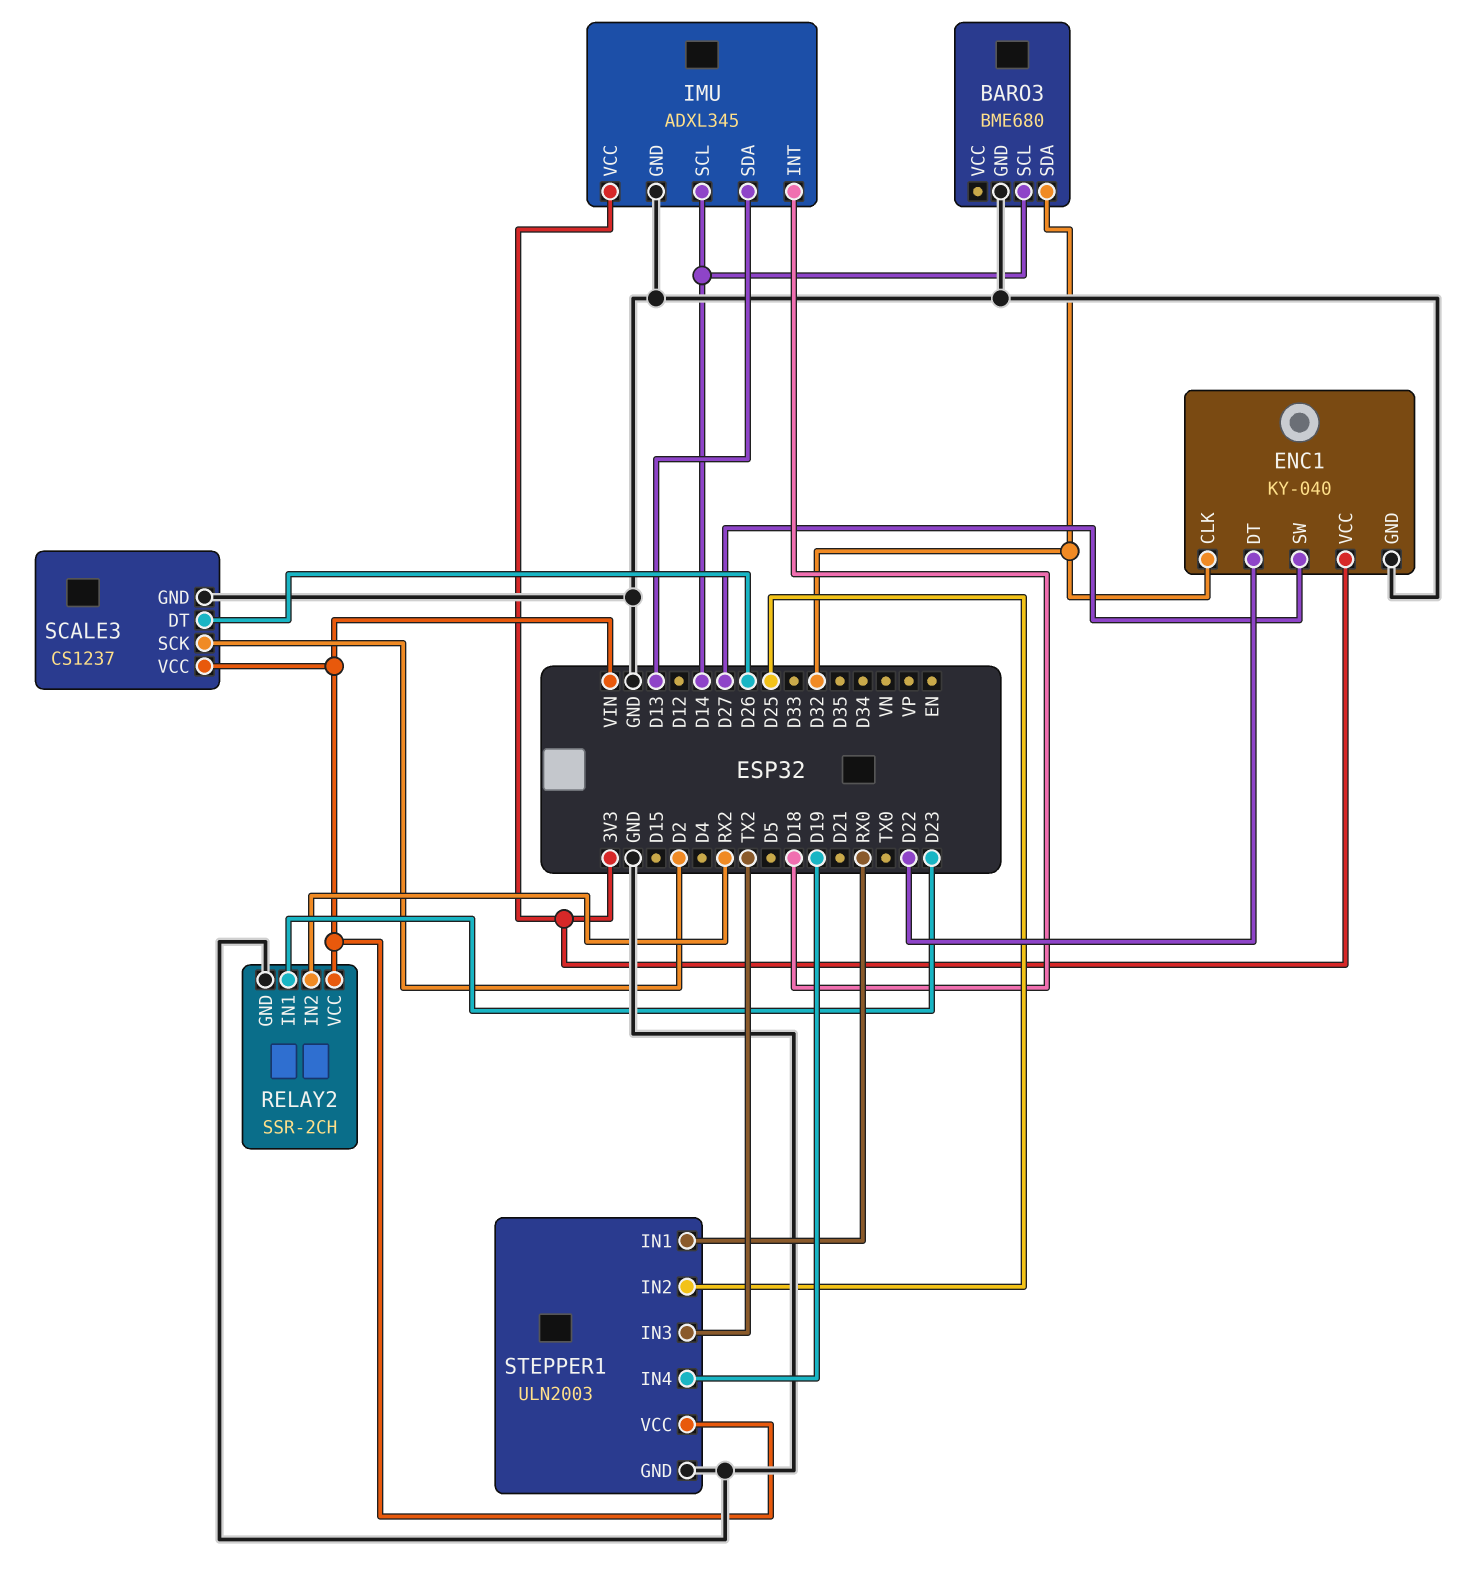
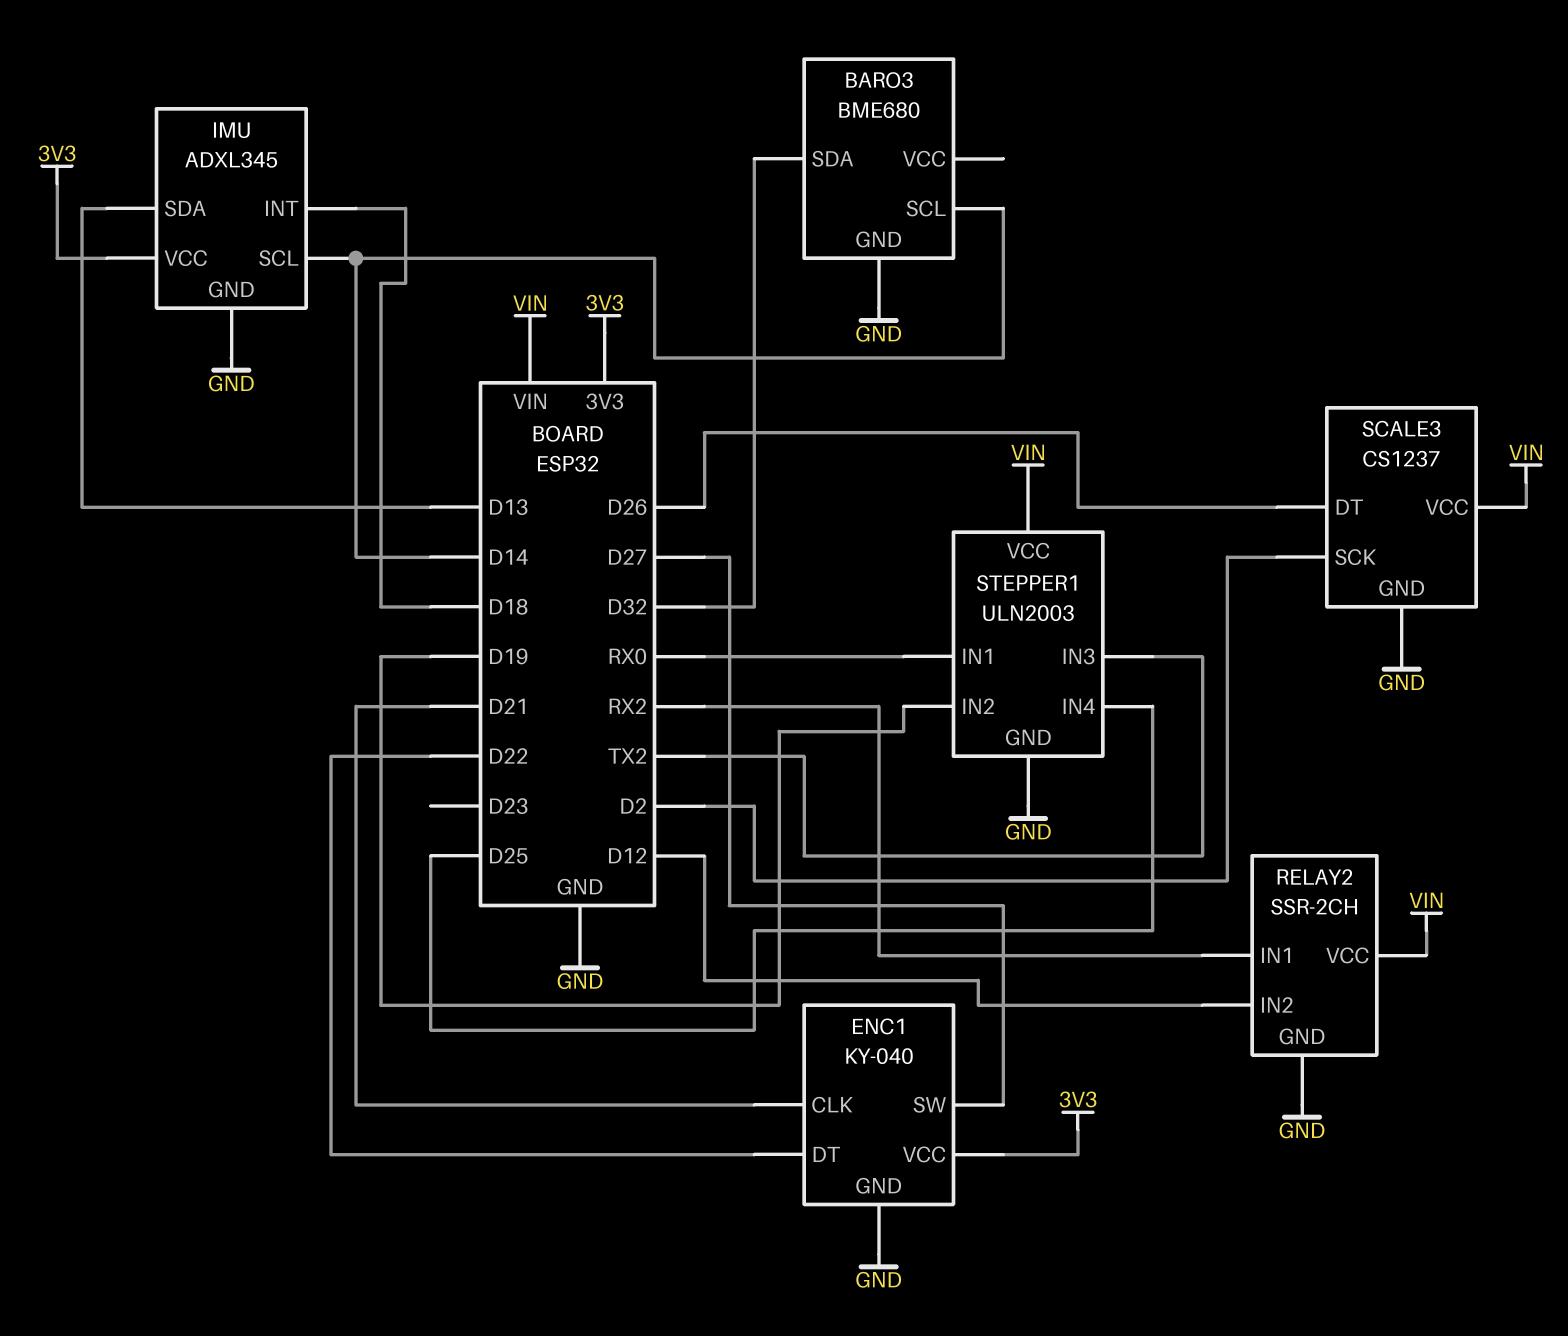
ENC1 pin CLK: D32 -> D21
RELAY2 pin IN1: D23 -> RX2
RELAY2 pin IN2: RX2 -> D12
STEPPER1 pin IN2: D25 -> D19
STEPPER1 pin IN4: D19 -> D25

